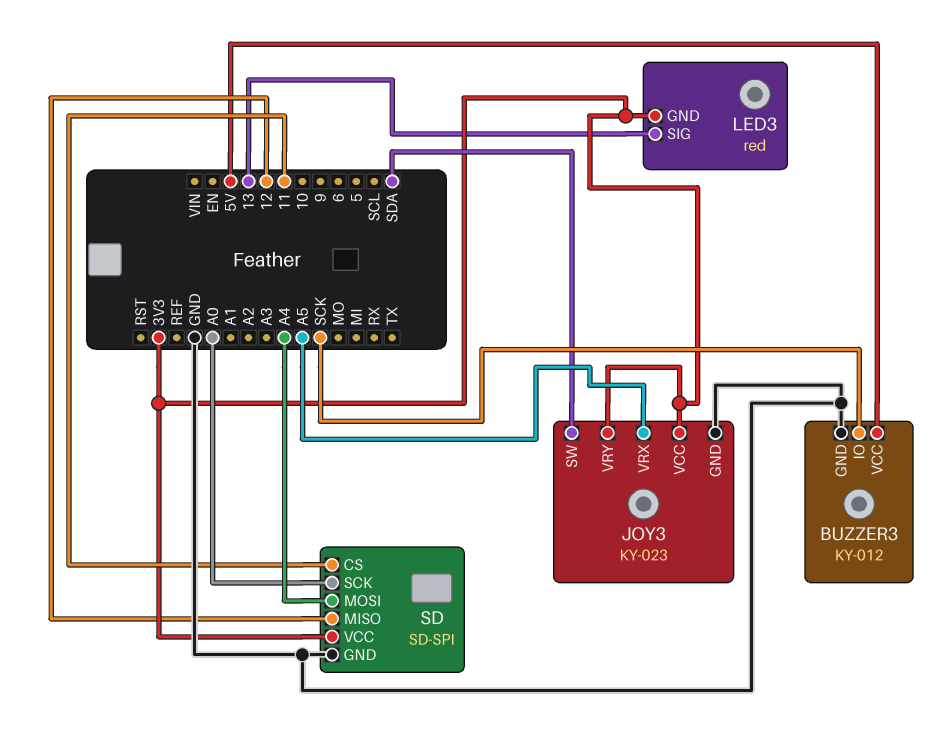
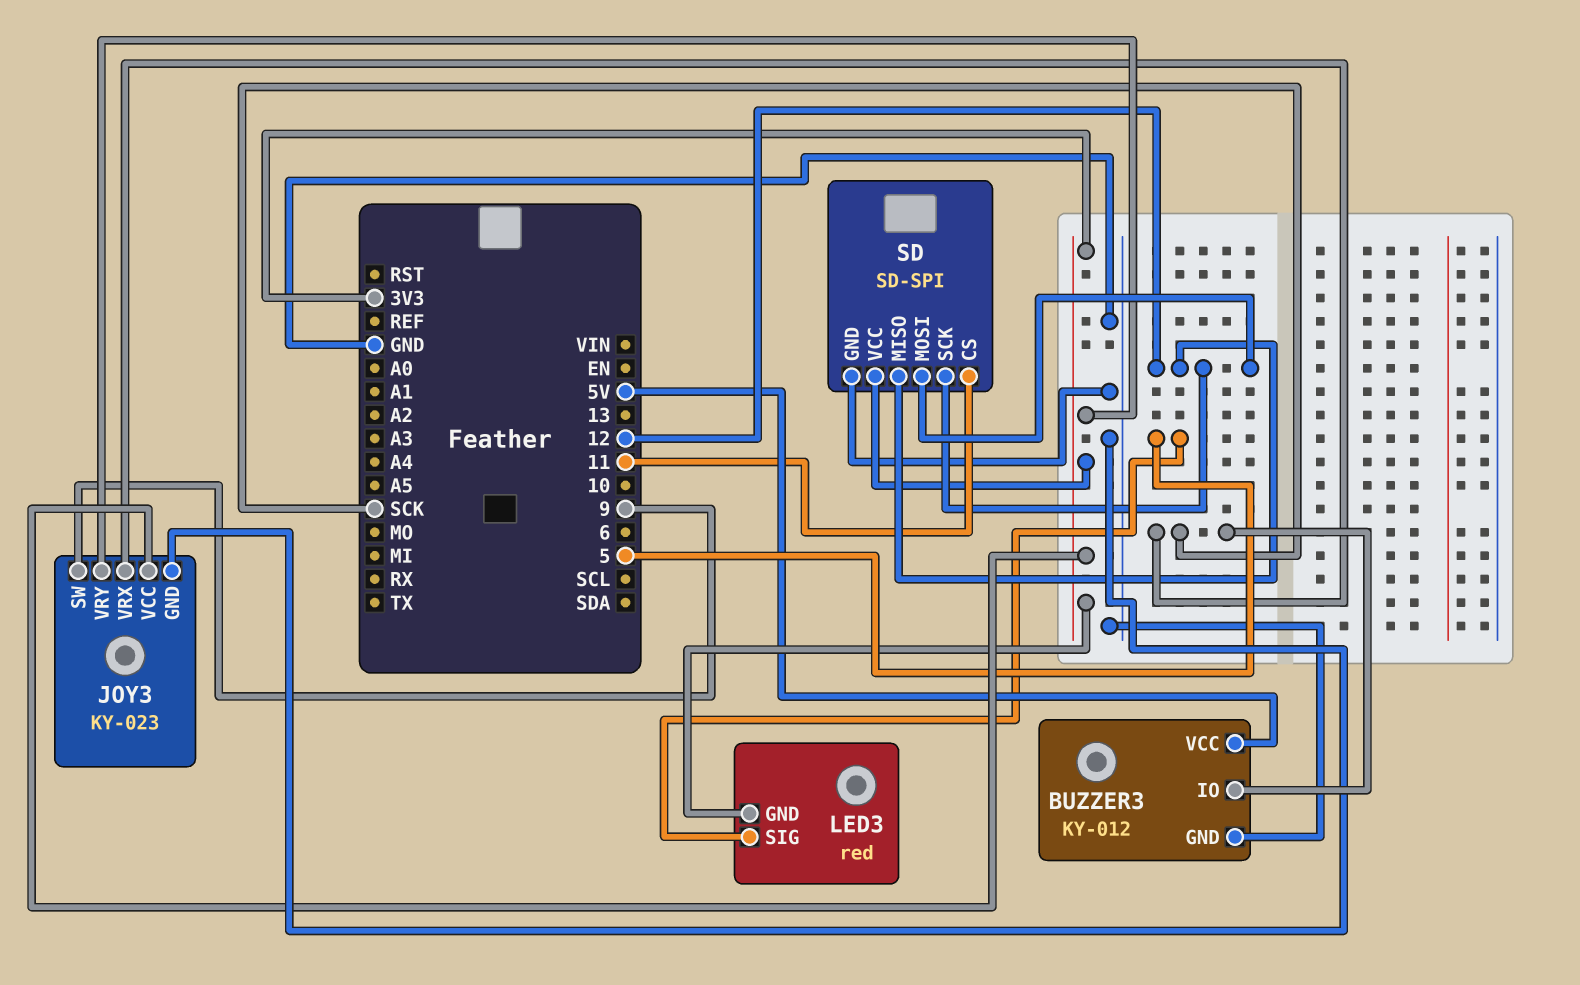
JOY3 pin SW: SDA -> 9
JOY3 pin VRX: A5 -> SCK
LED3 pin SIG: 13 -> 5
SD pin MOSI: A4 -> 12
SD pin SCK: A0 -> 12

